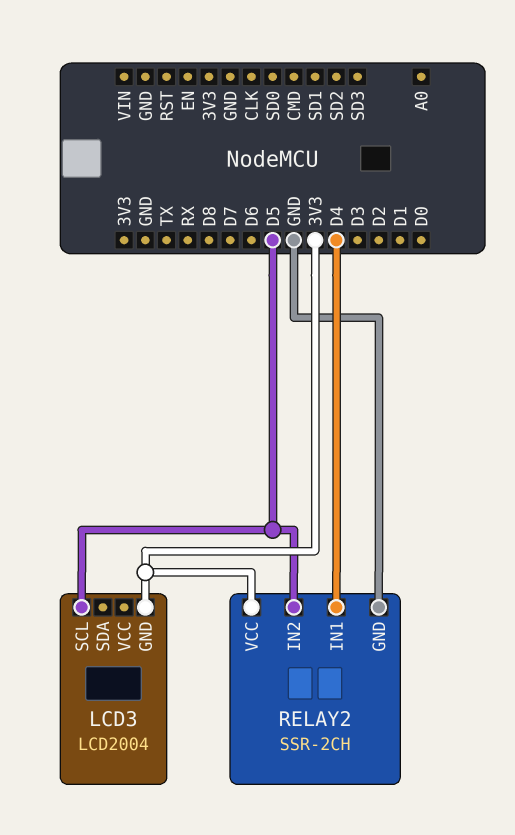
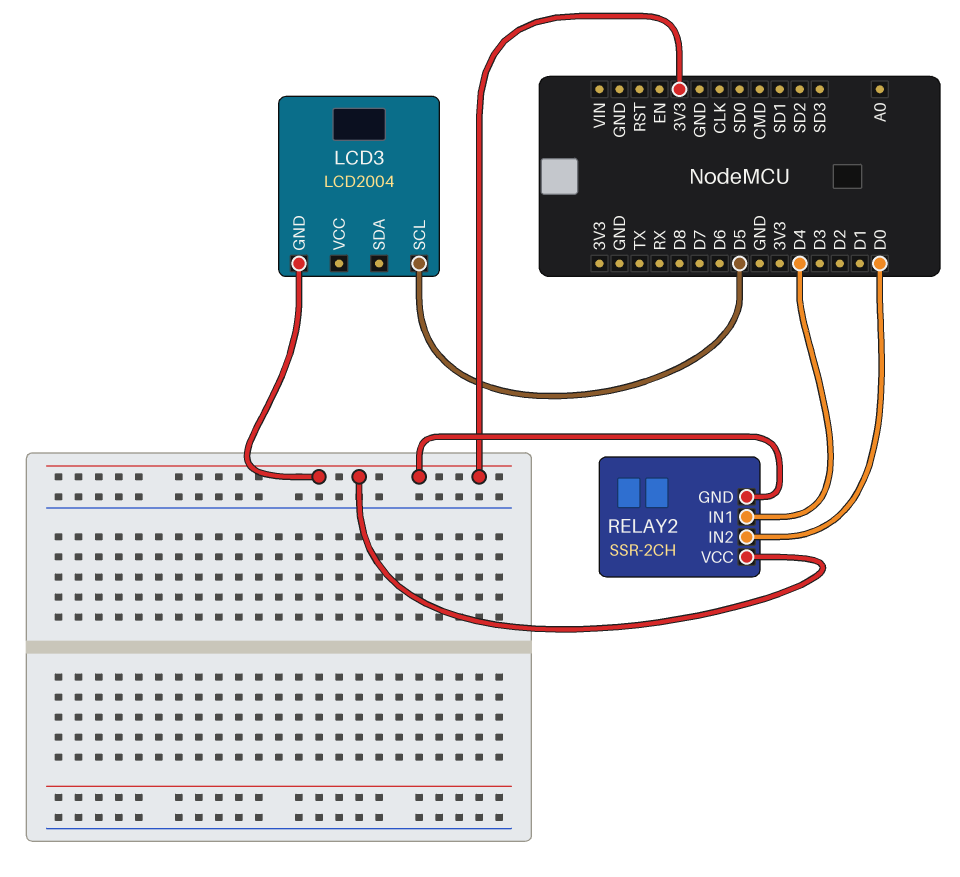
RELAY2 pin GND: GND -> 3V3
RELAY2 pin IN2: D5 -> D0

